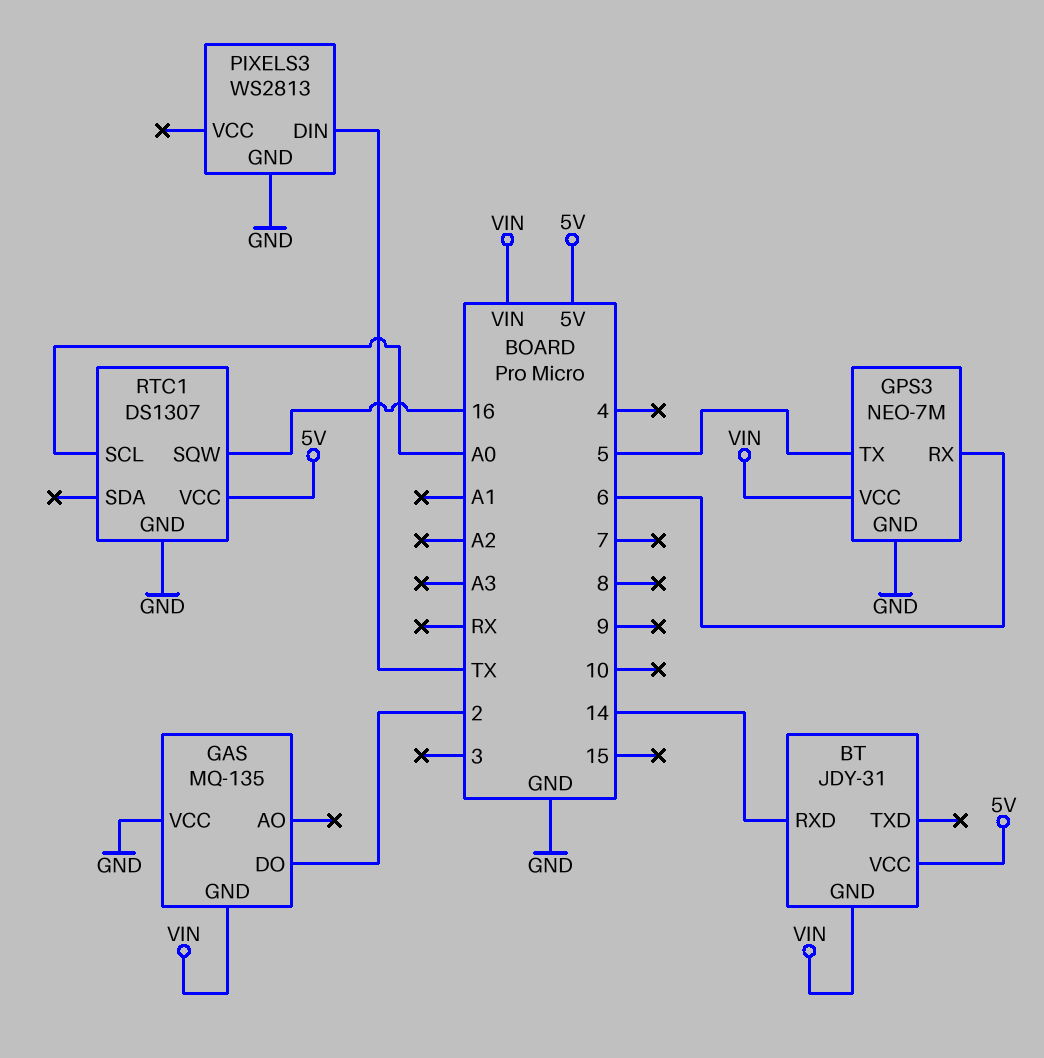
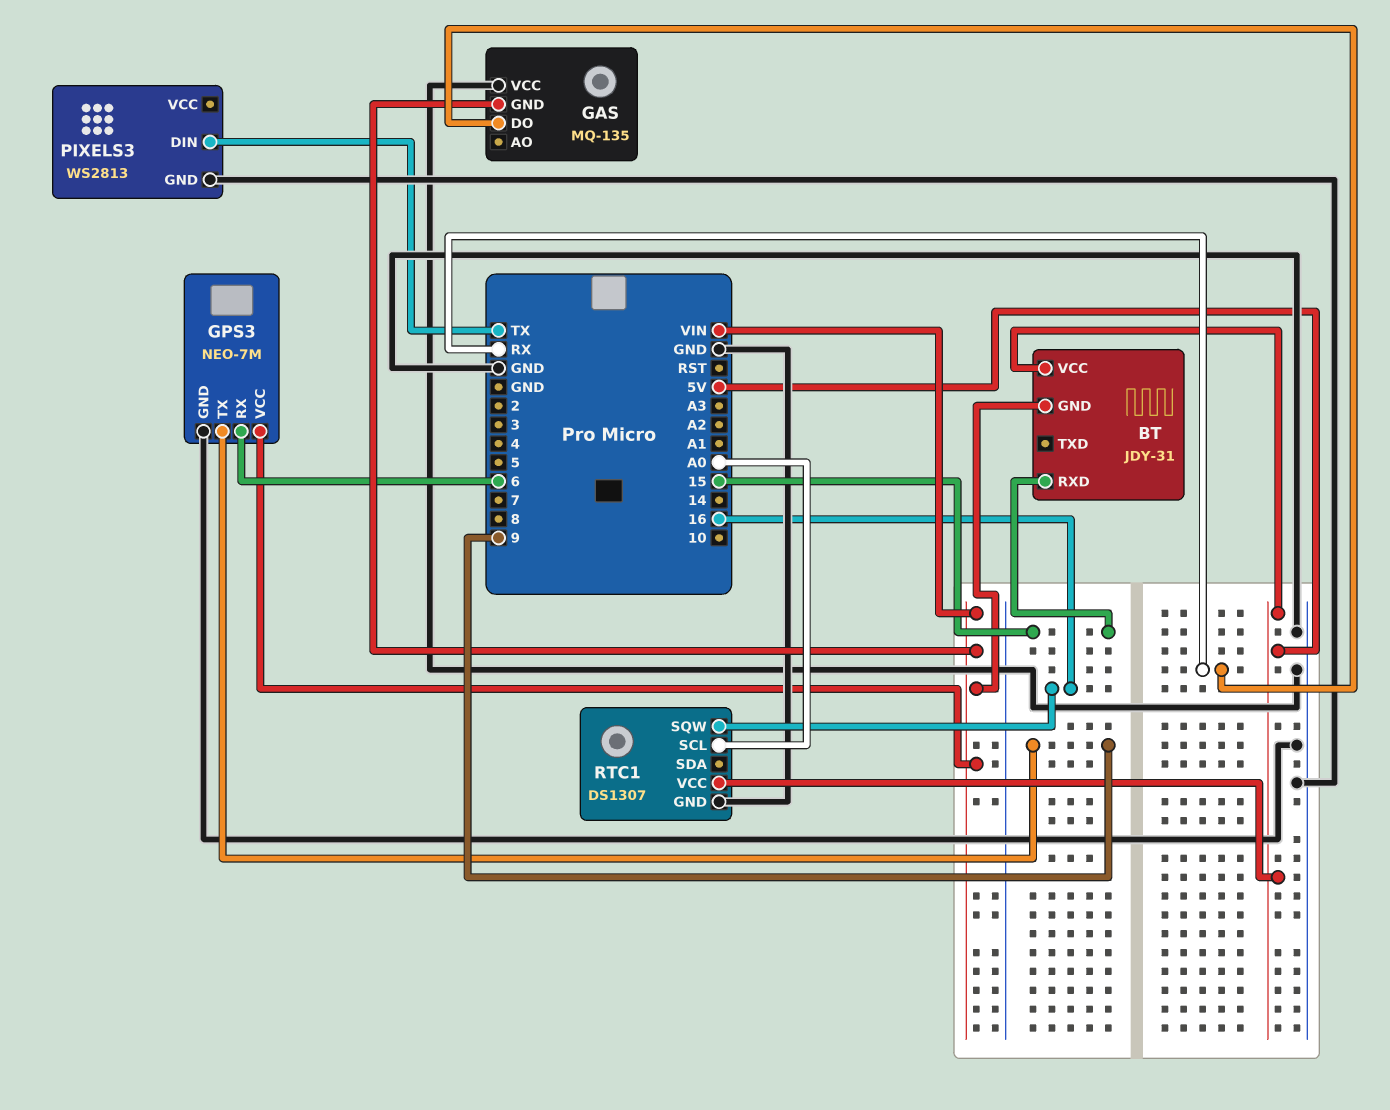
BT pin RXD: 14 -> 15
GAS pin DO: 2 -> RX
GPS3 pin TX: 5 -> 9

